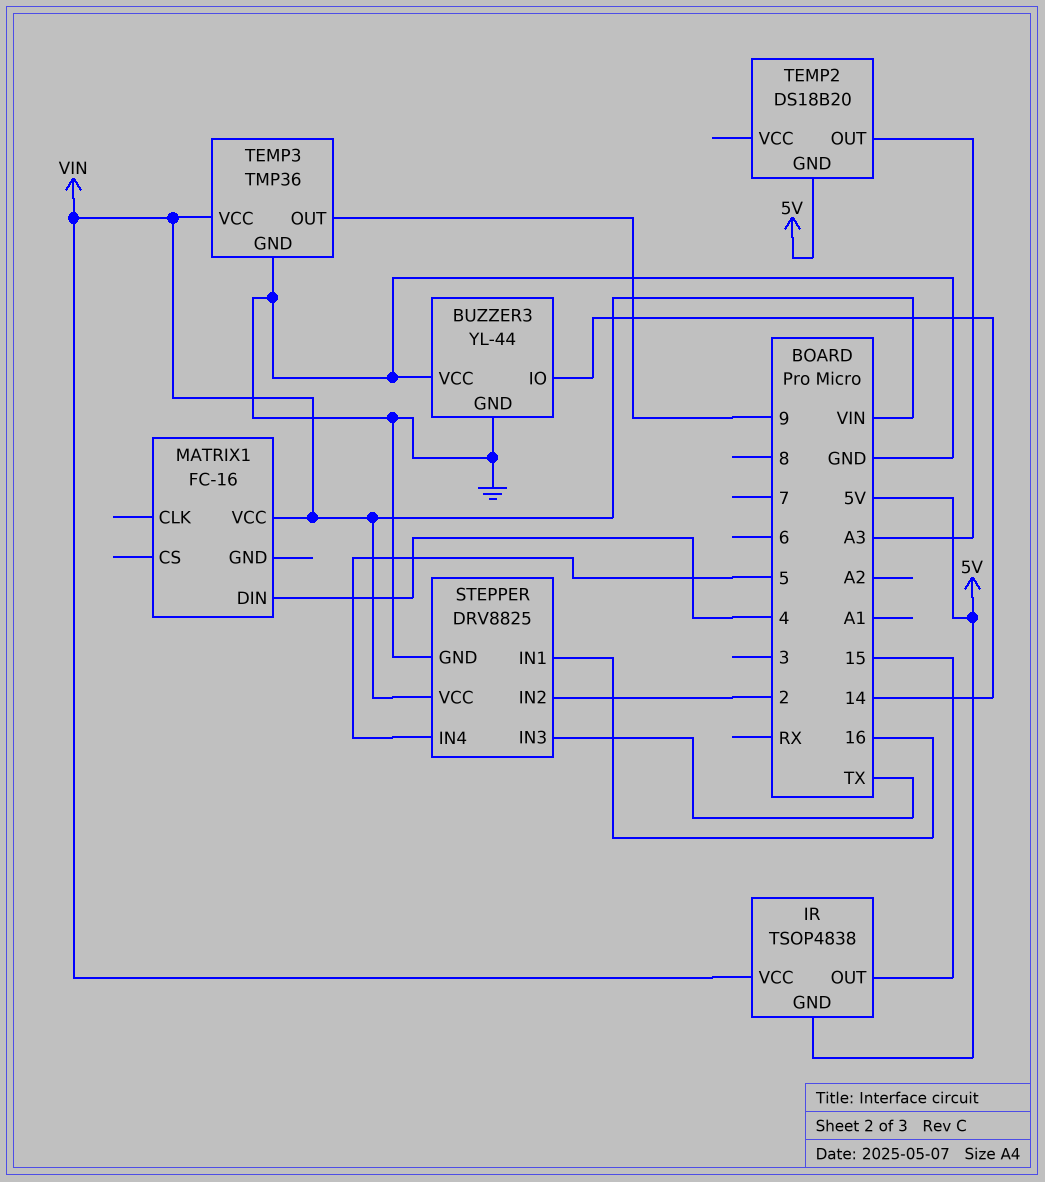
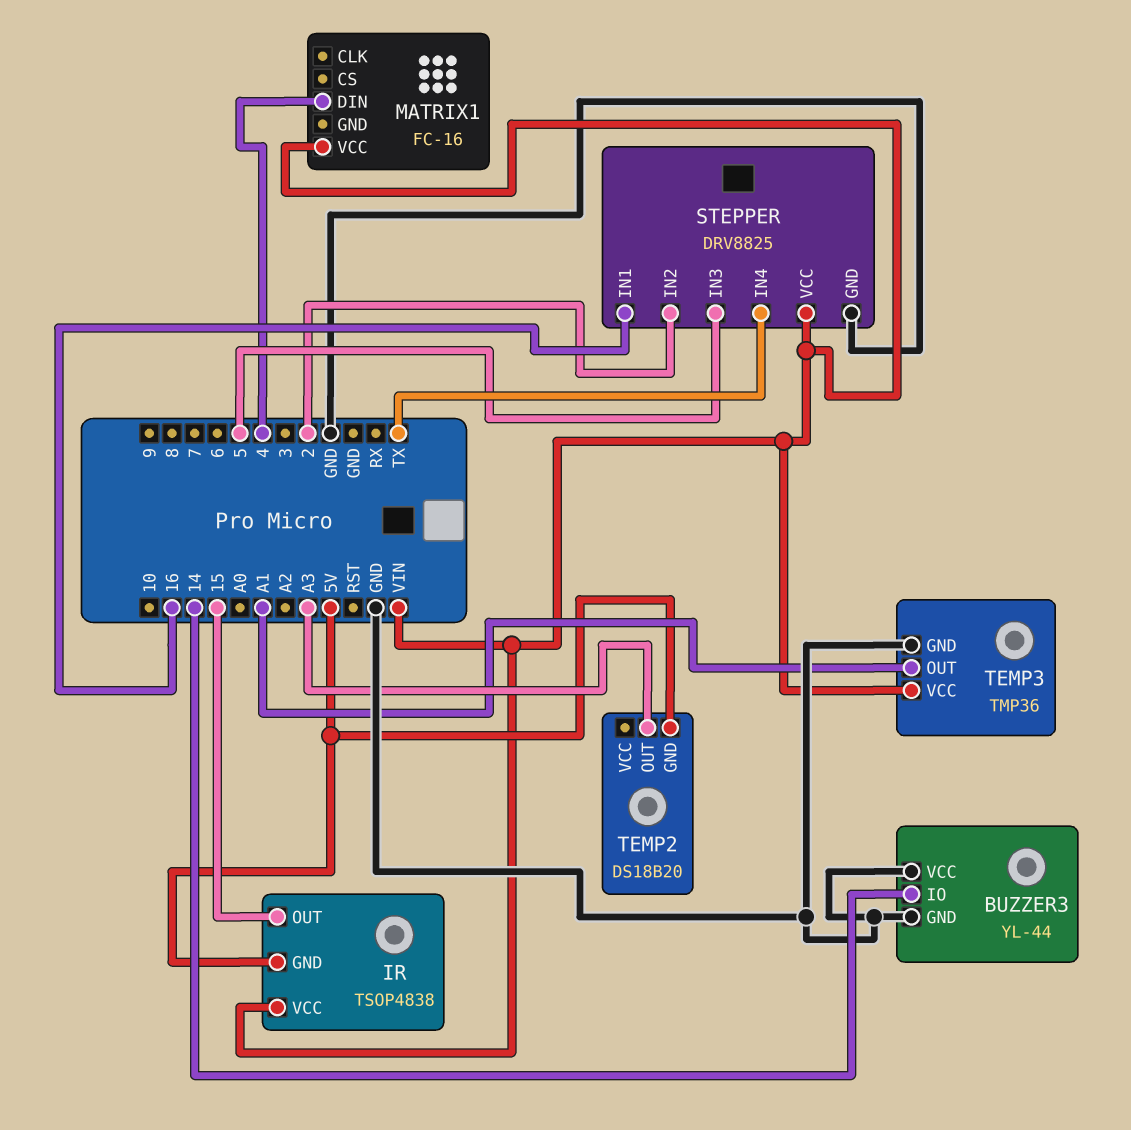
STEPPER pin IN3: TX -> 5
STEPPER pin IN4: 5 -> TX
TEMP3 pin OUT: 9 -> A1

